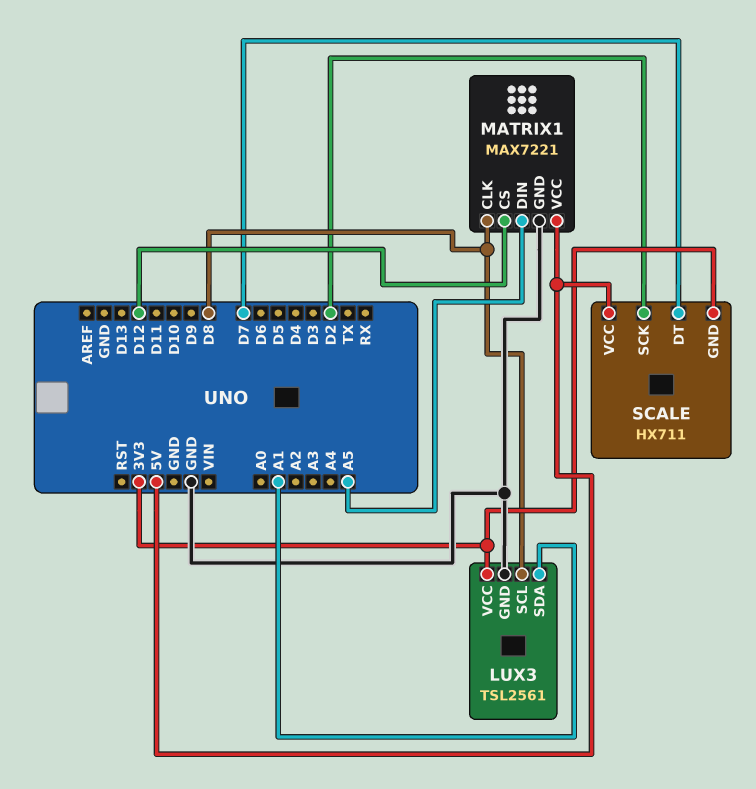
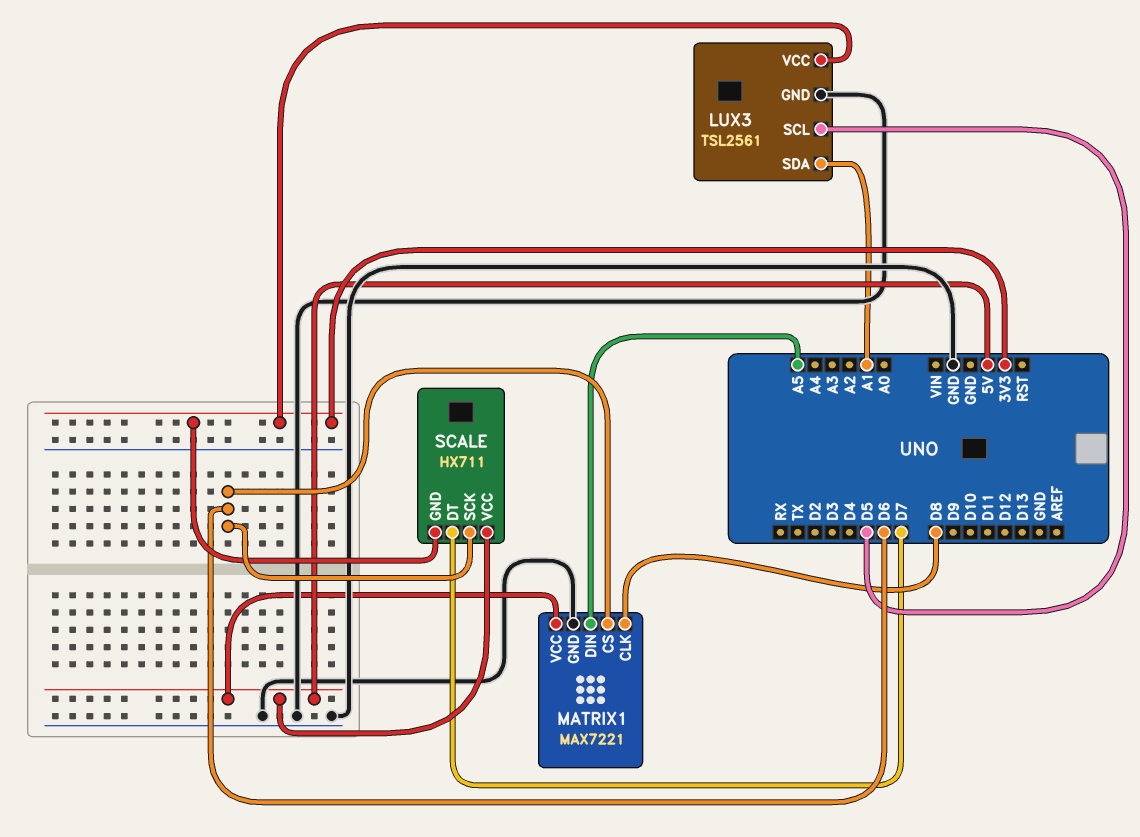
LUX3 pin SCL: D8 -> D5
MATRIX1 pin CS: D12 -> D6
SCALE pin SCK: D2 -> D6

